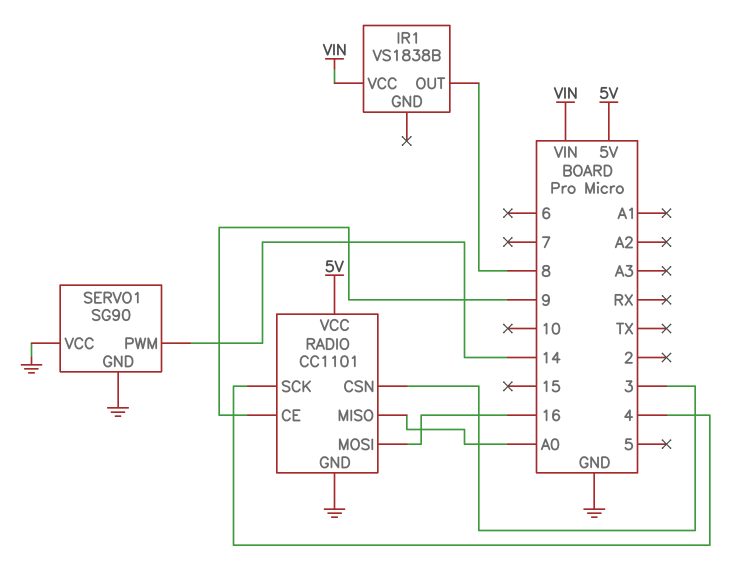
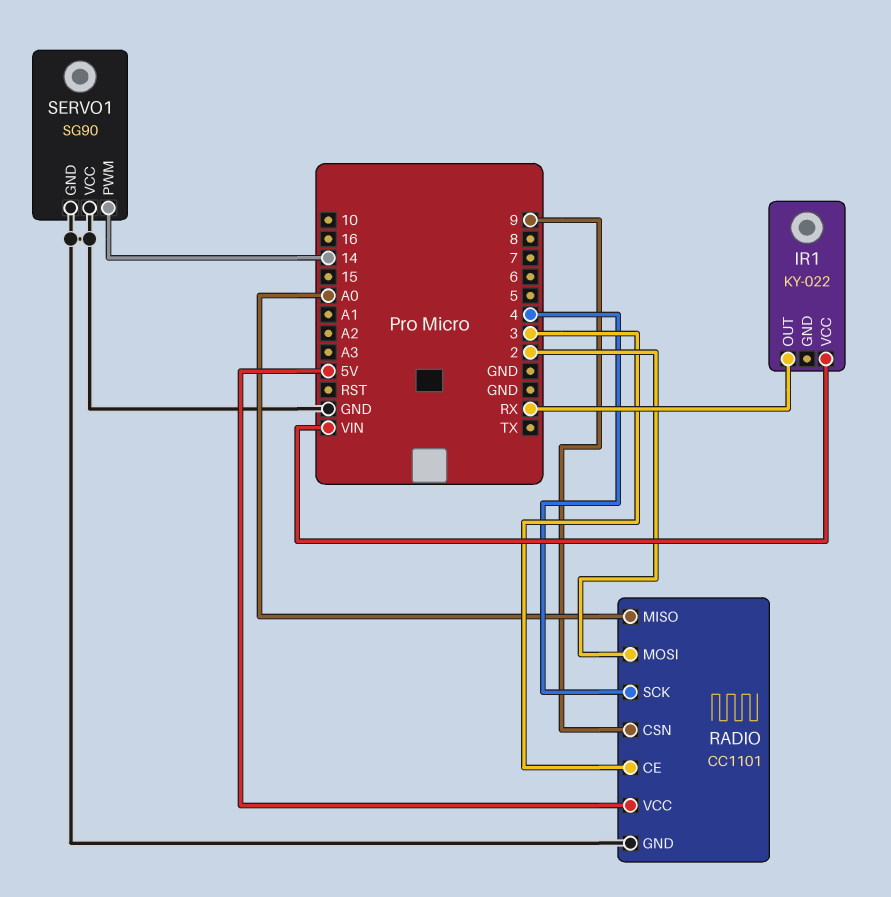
IR1: VS1838B -> KY-022
IR1 pin OUT: 8 -> RX
RADIO pin CE: 9 -> 3
RADIO pin CSN: 3 -> 9
RADIO pin MOSI: 16 -> 2

